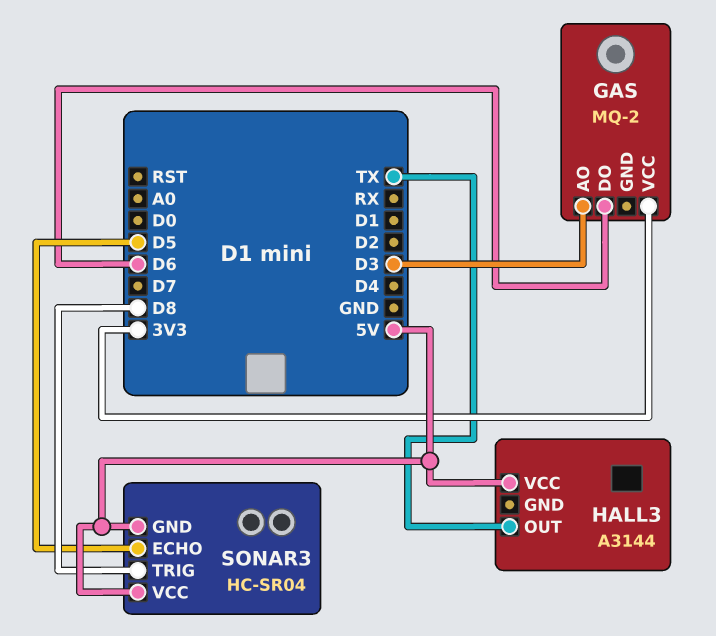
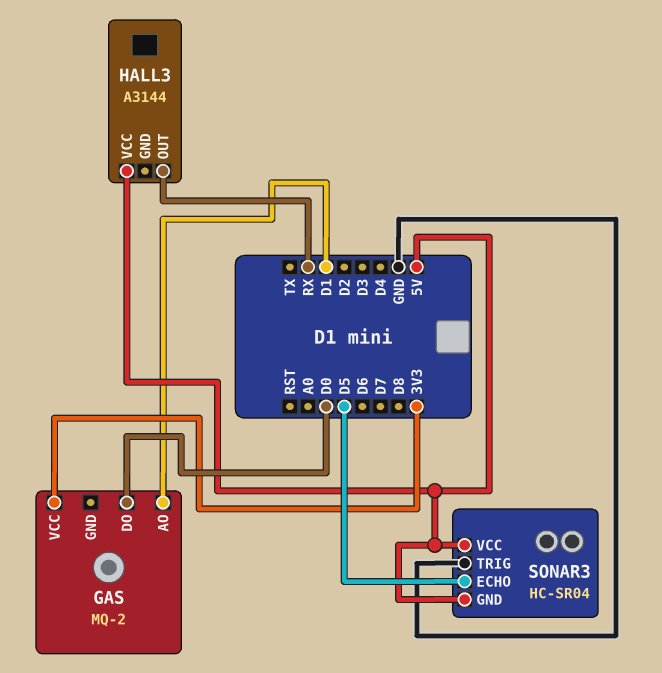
GAS pin AO: D3 -> D1
GAS pin DO: D6 -> D0
HALL3 pin OUT: TX -> RX
SONAR3 pin TRIG: D8 -> GND

